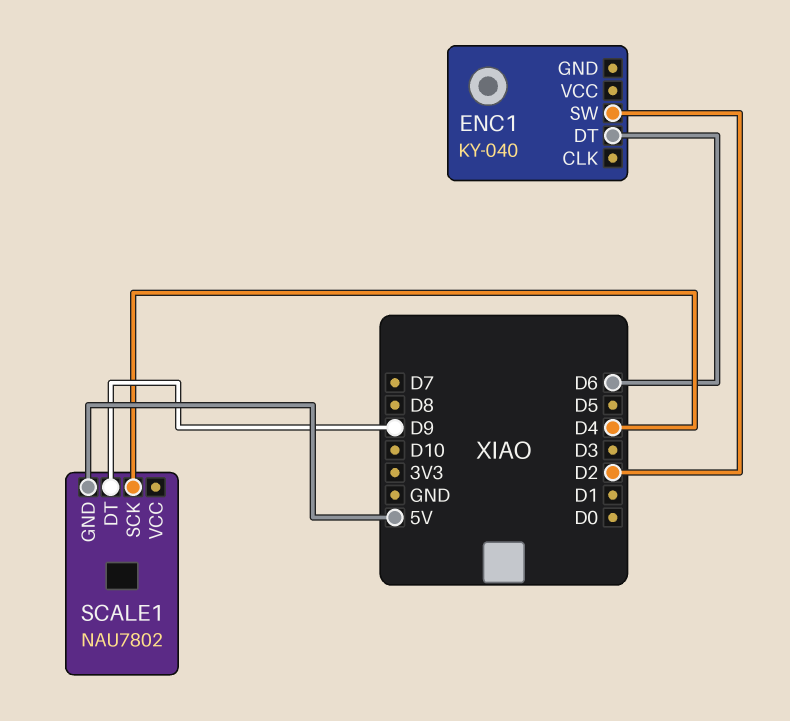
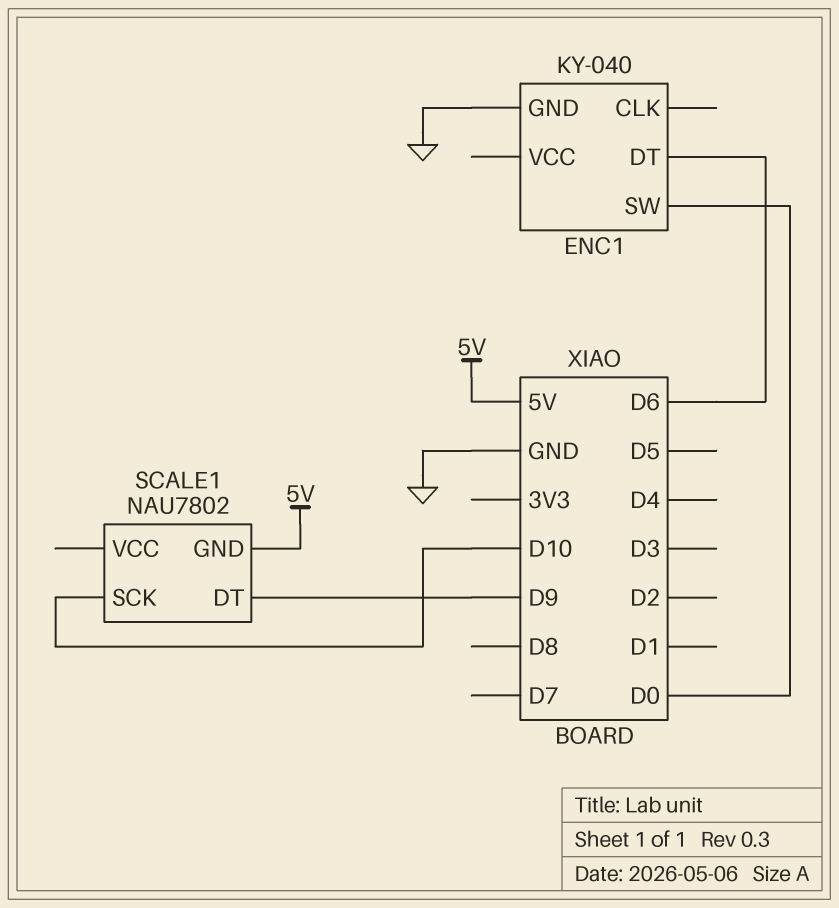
ENC1 pin GND: none -> GND
ENC1 pin SW: D2 -> D0
SCALE1 pin SCK: D4 -> D10

